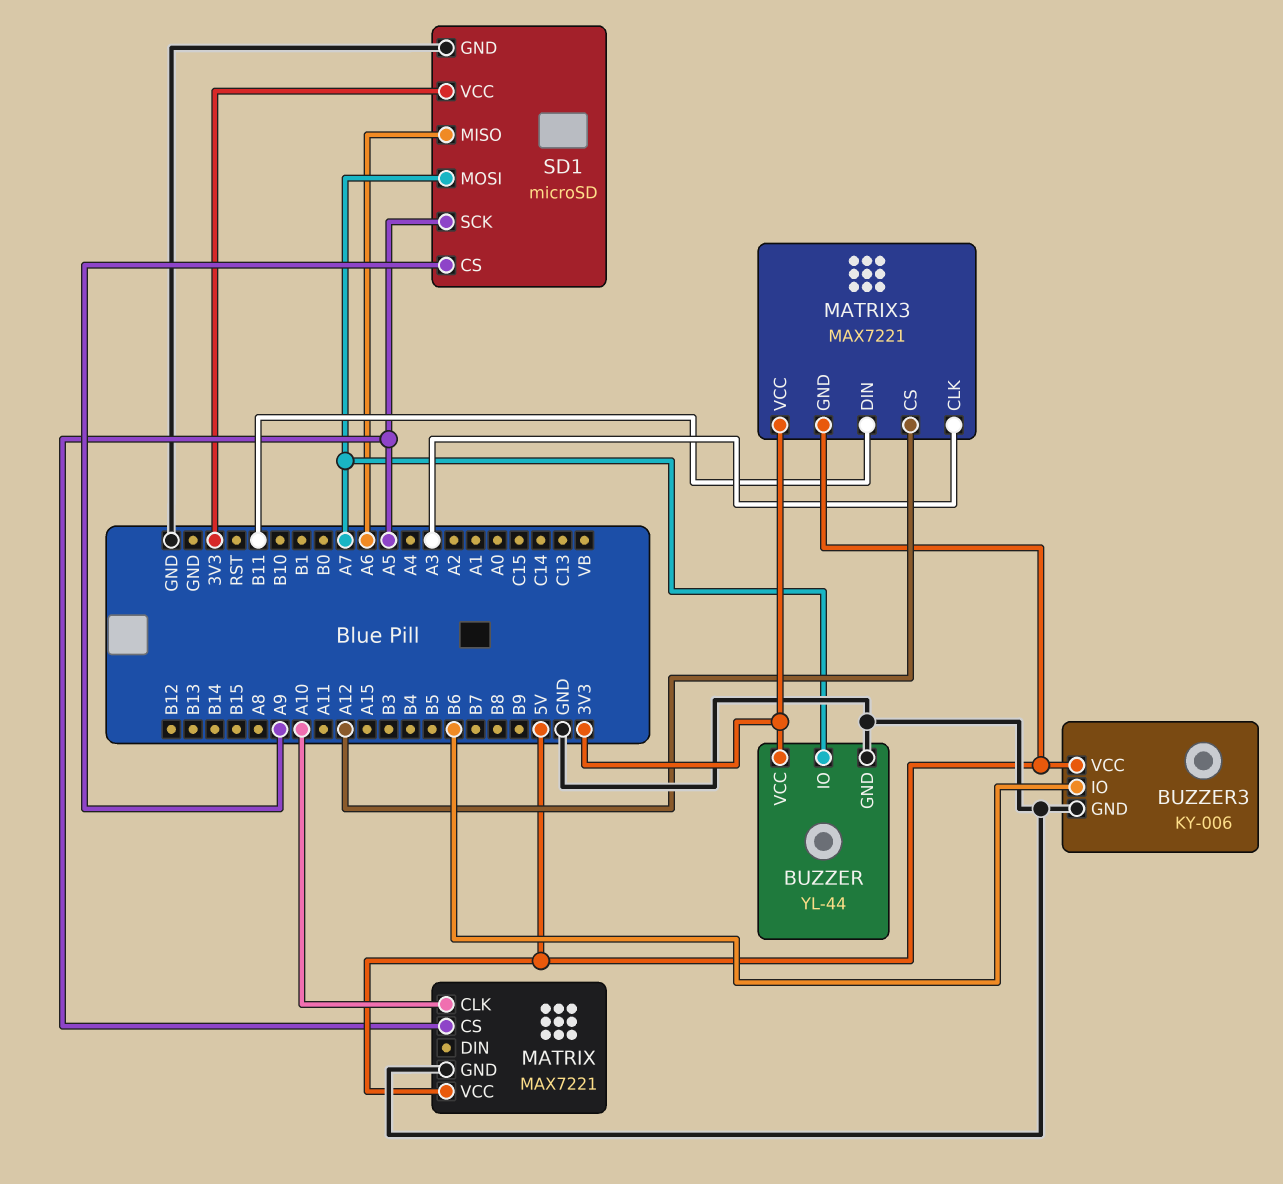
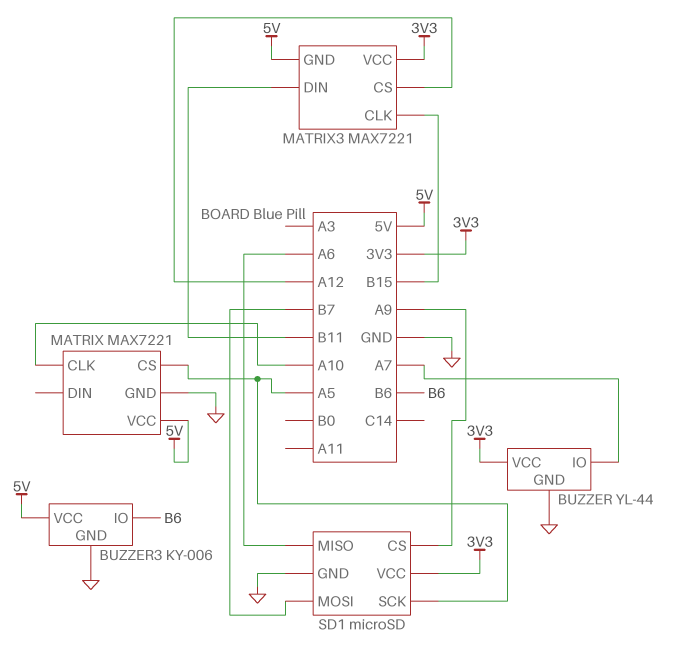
MATRIX3 pin CLK: A3 -> B15
SD1 pin MOSI: A7 -> B7

